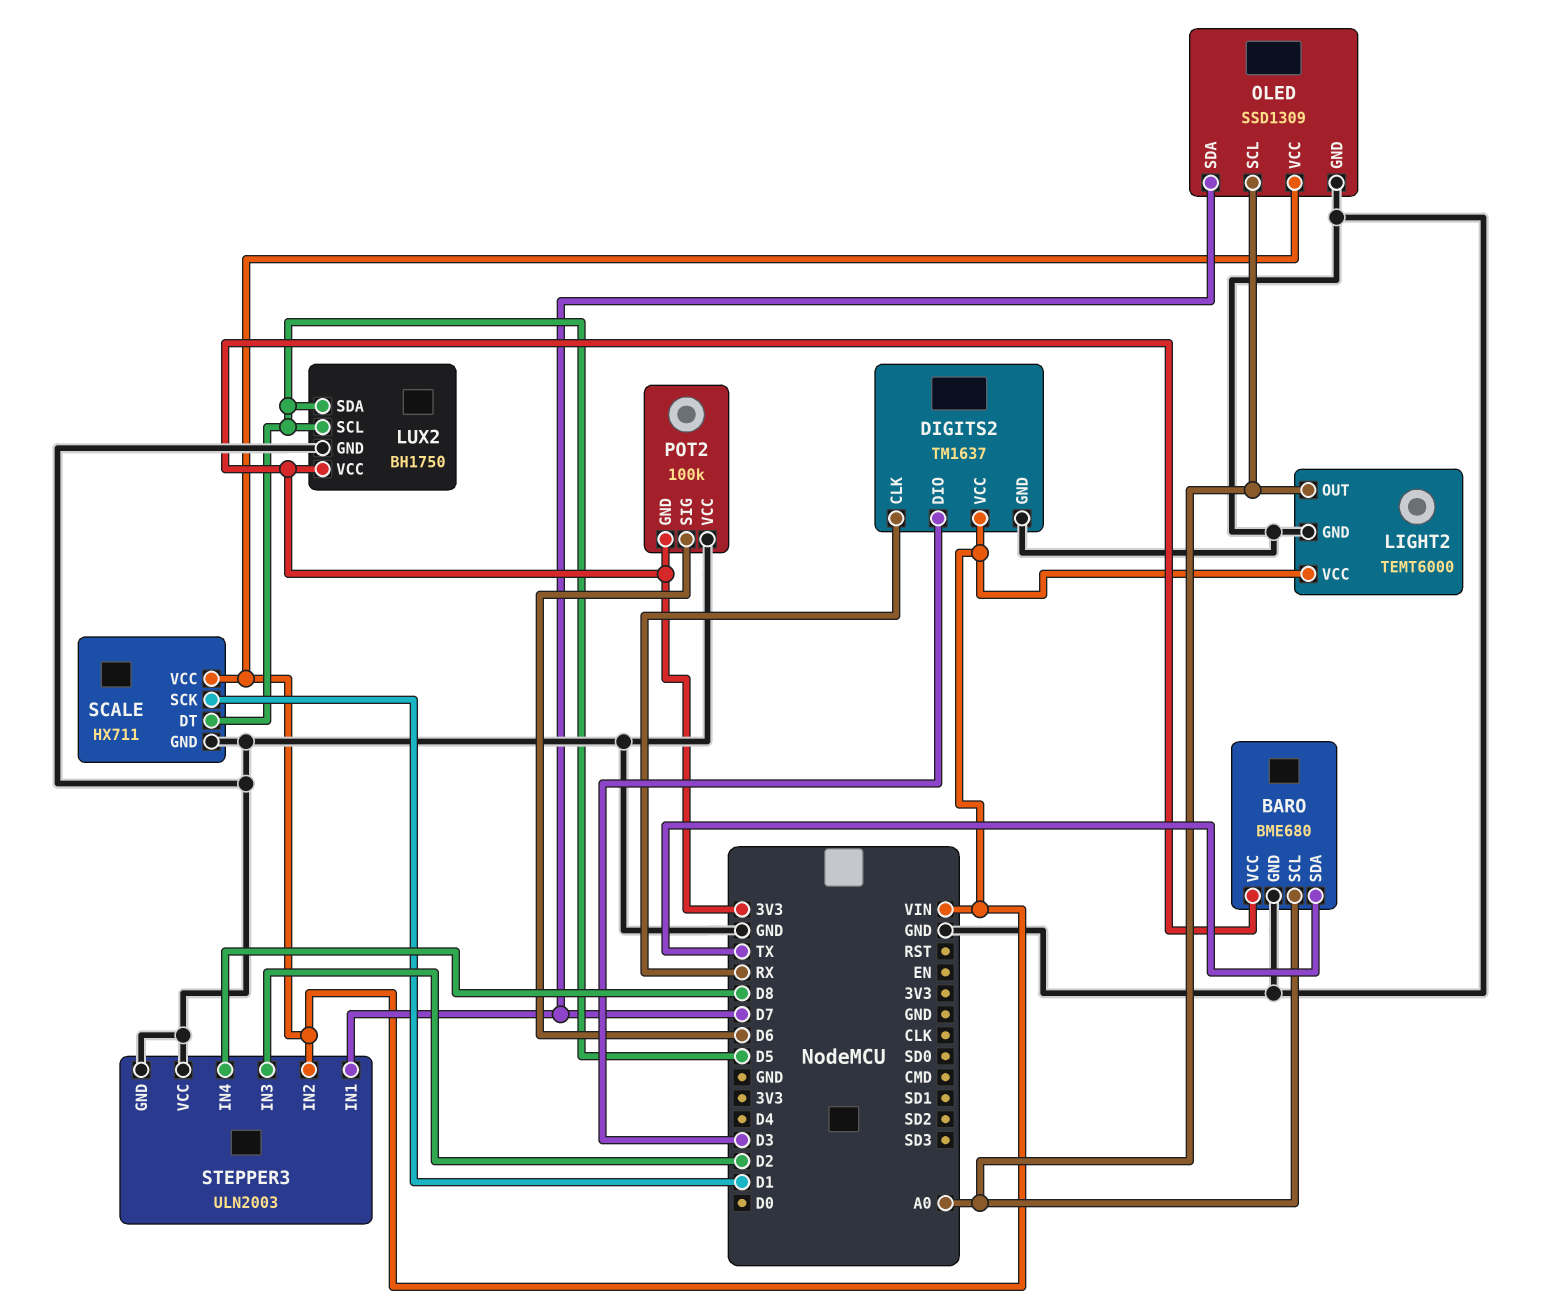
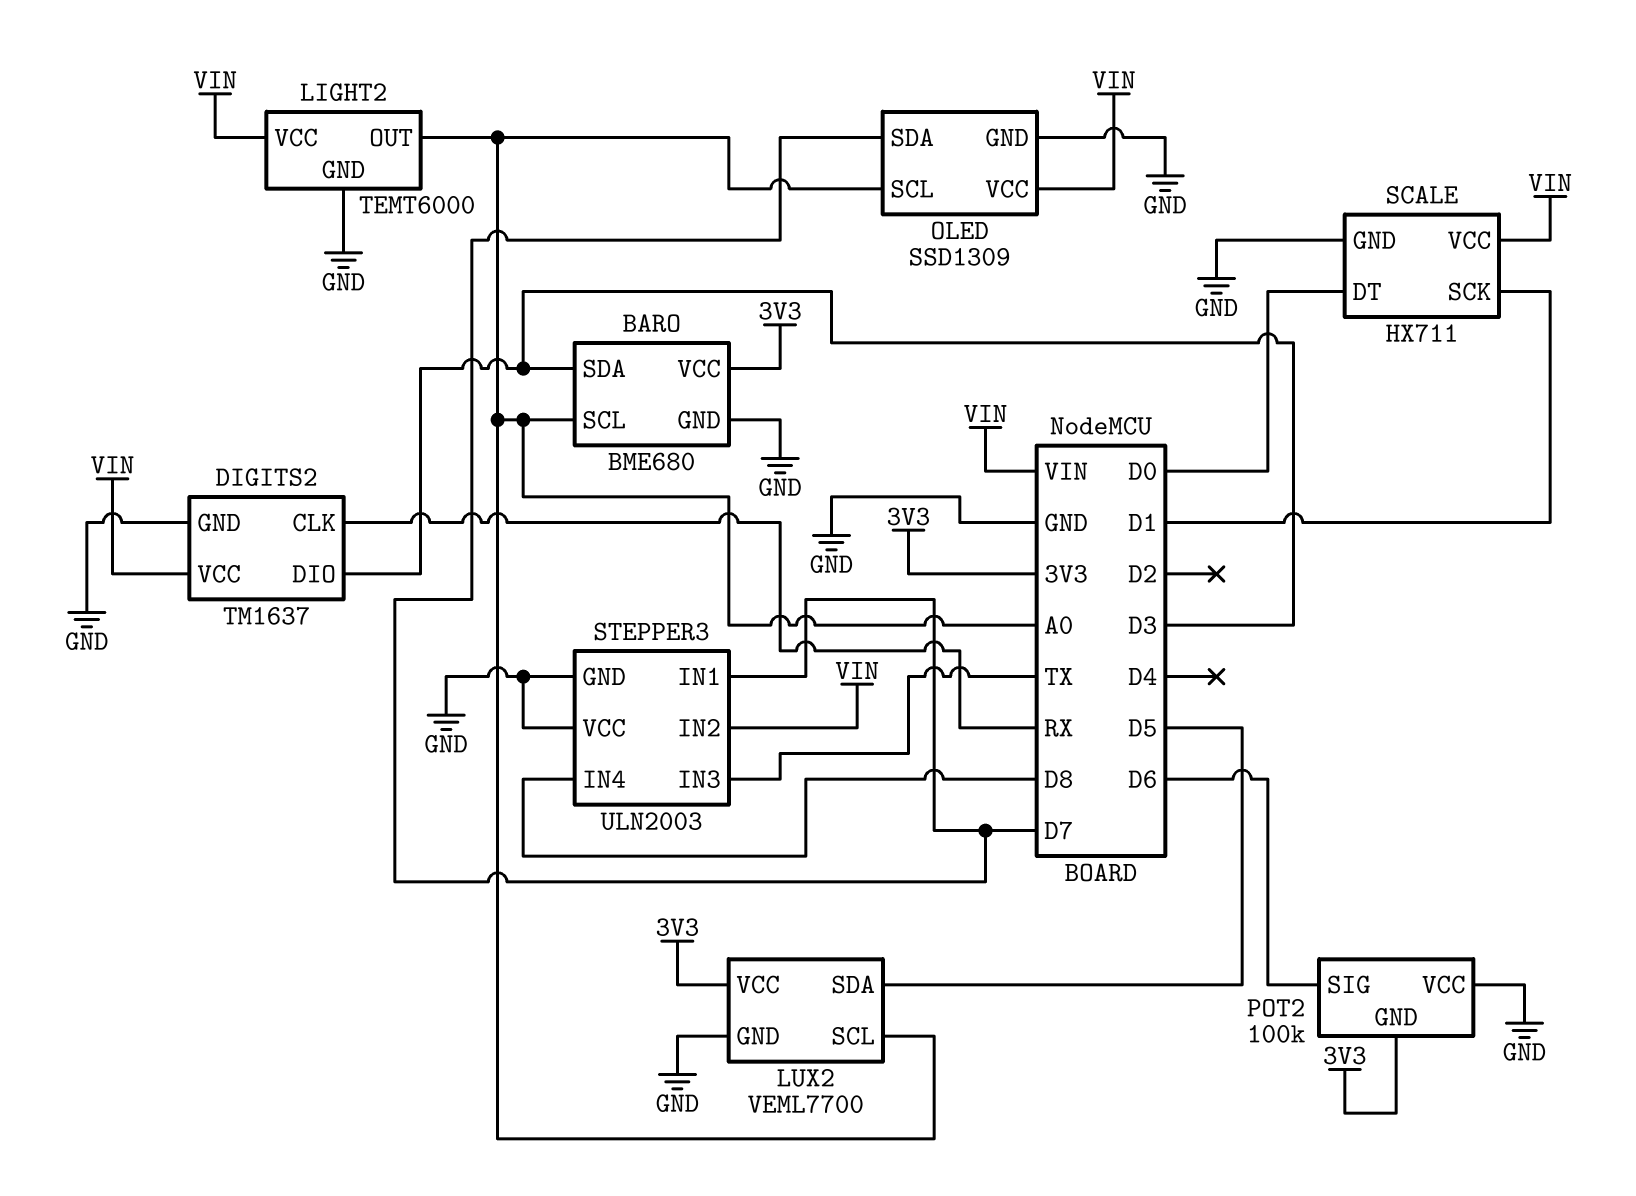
BARO pin SDA: TX -> D3
LUX2: BH1750 -> VEML7700
LUX2 pin SCL: D5 -> A0
SCALE pin DT: D5 -> D0
STEPPER3 pin IN3: D2 -> TX

